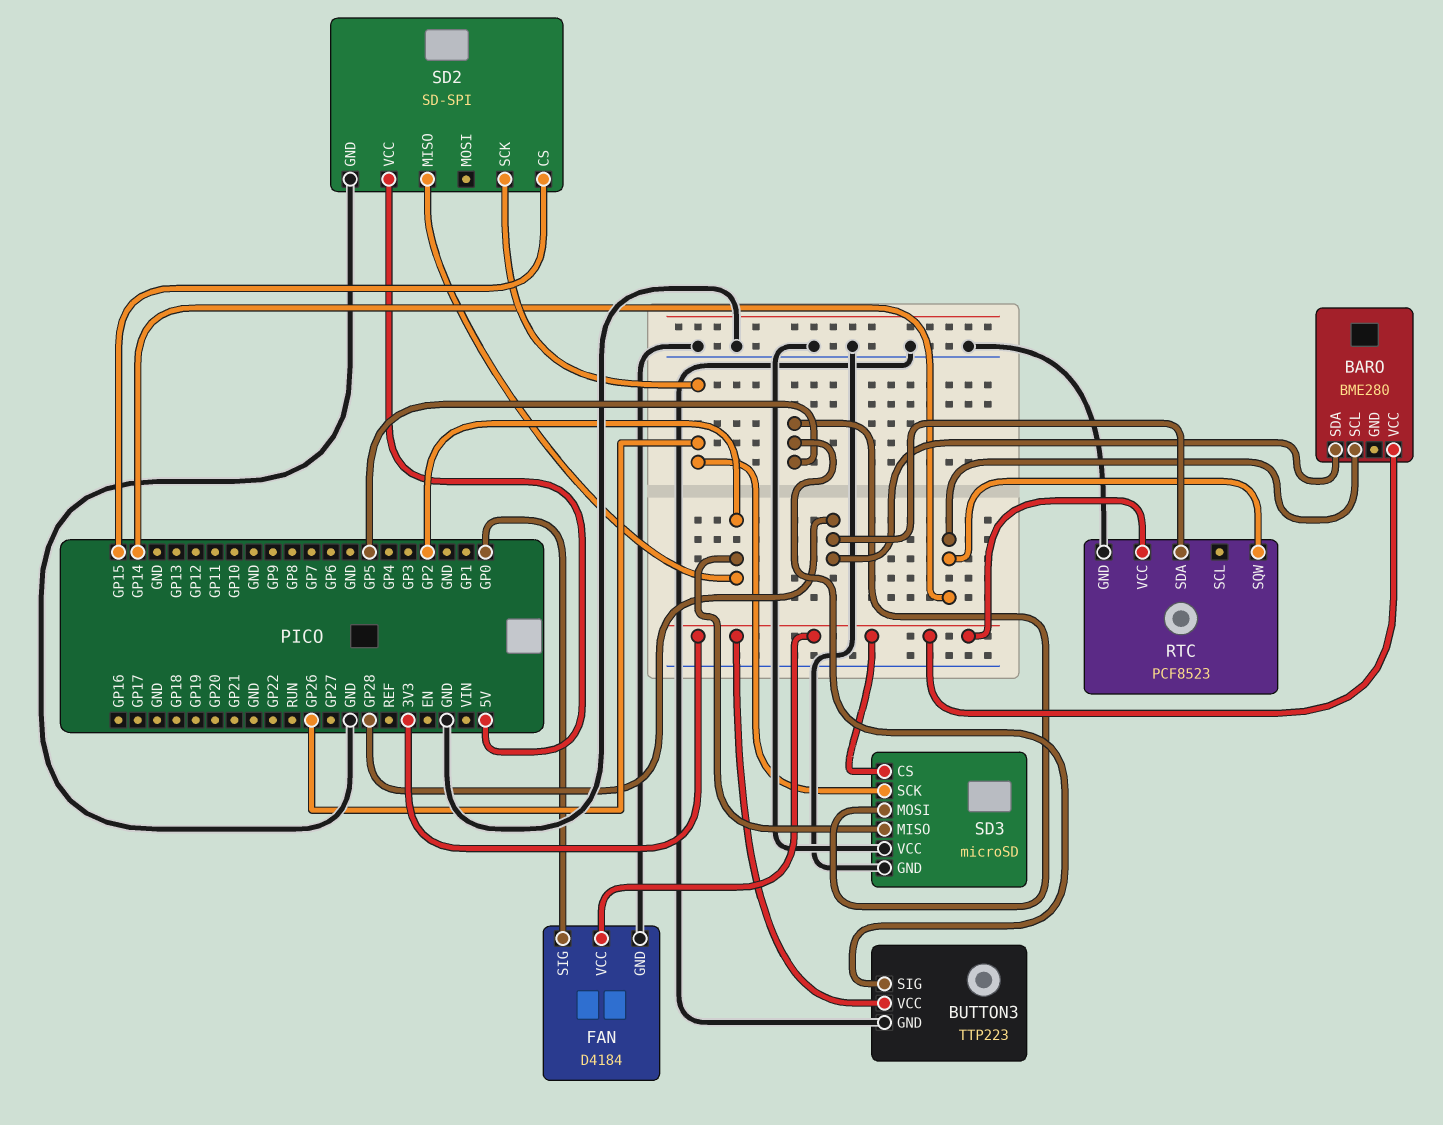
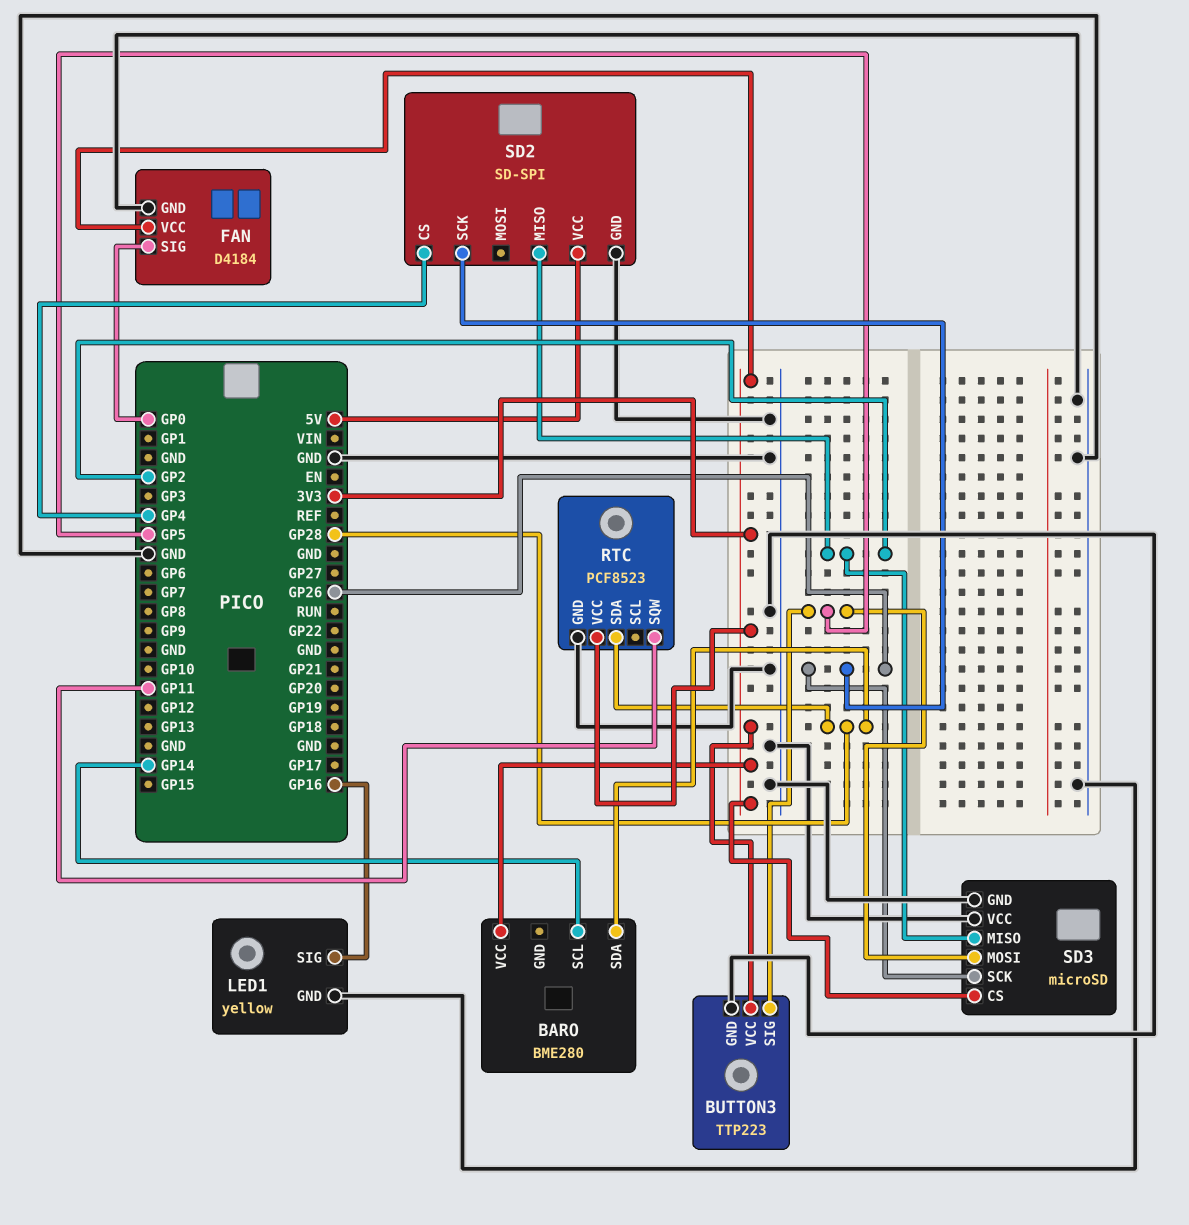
LED1: none -> yellow
LED1 pin GND: none -> GND
LED1 pin SIG: none -> GP16
RTC pin SQW: GP14 -> GP11
SD2 pin CS: GP15 -> GP4

